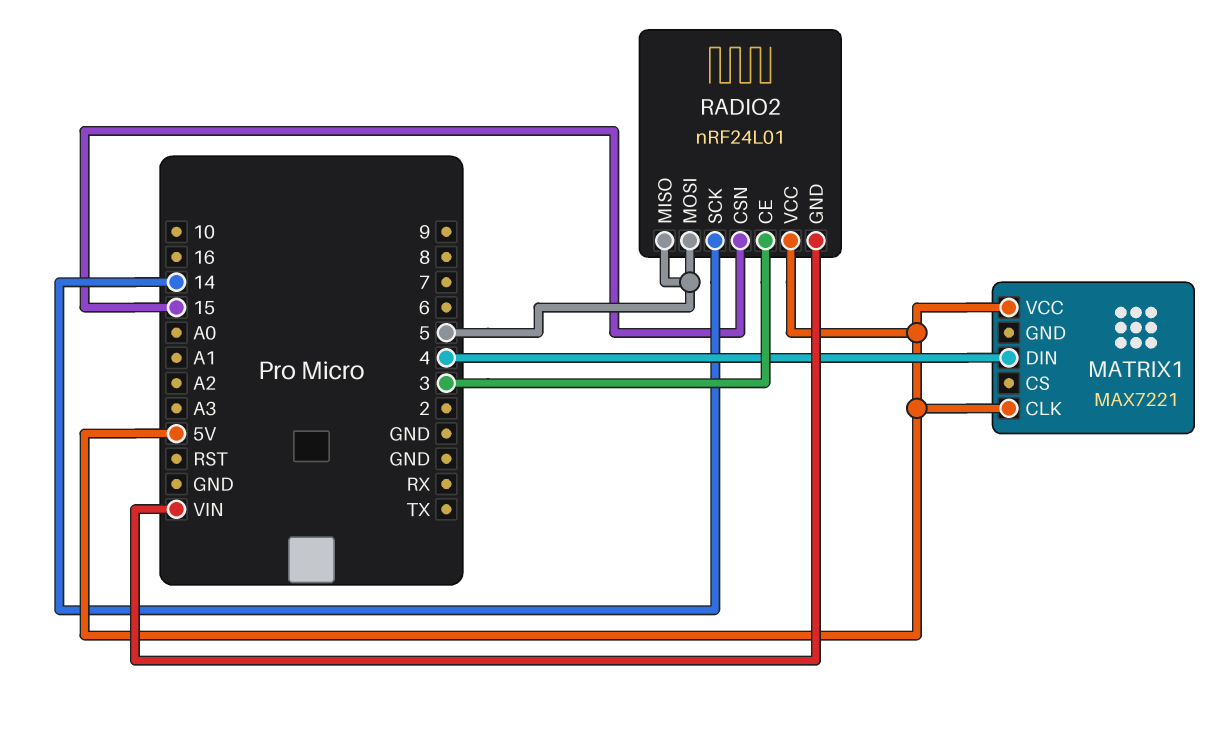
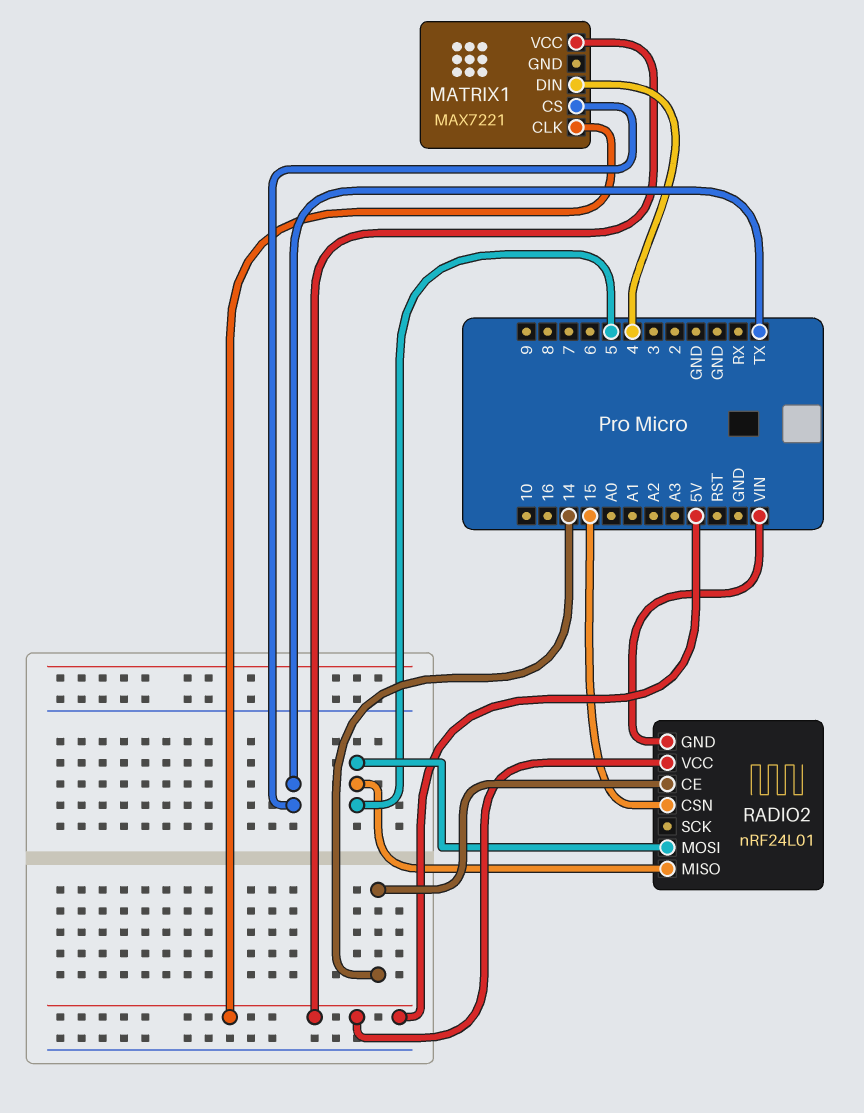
MATRIX1 pin CS: none -> TX
RADIO2 pin CE: 3 -> 14
RADIO2 pin SCK: 14 -> none

